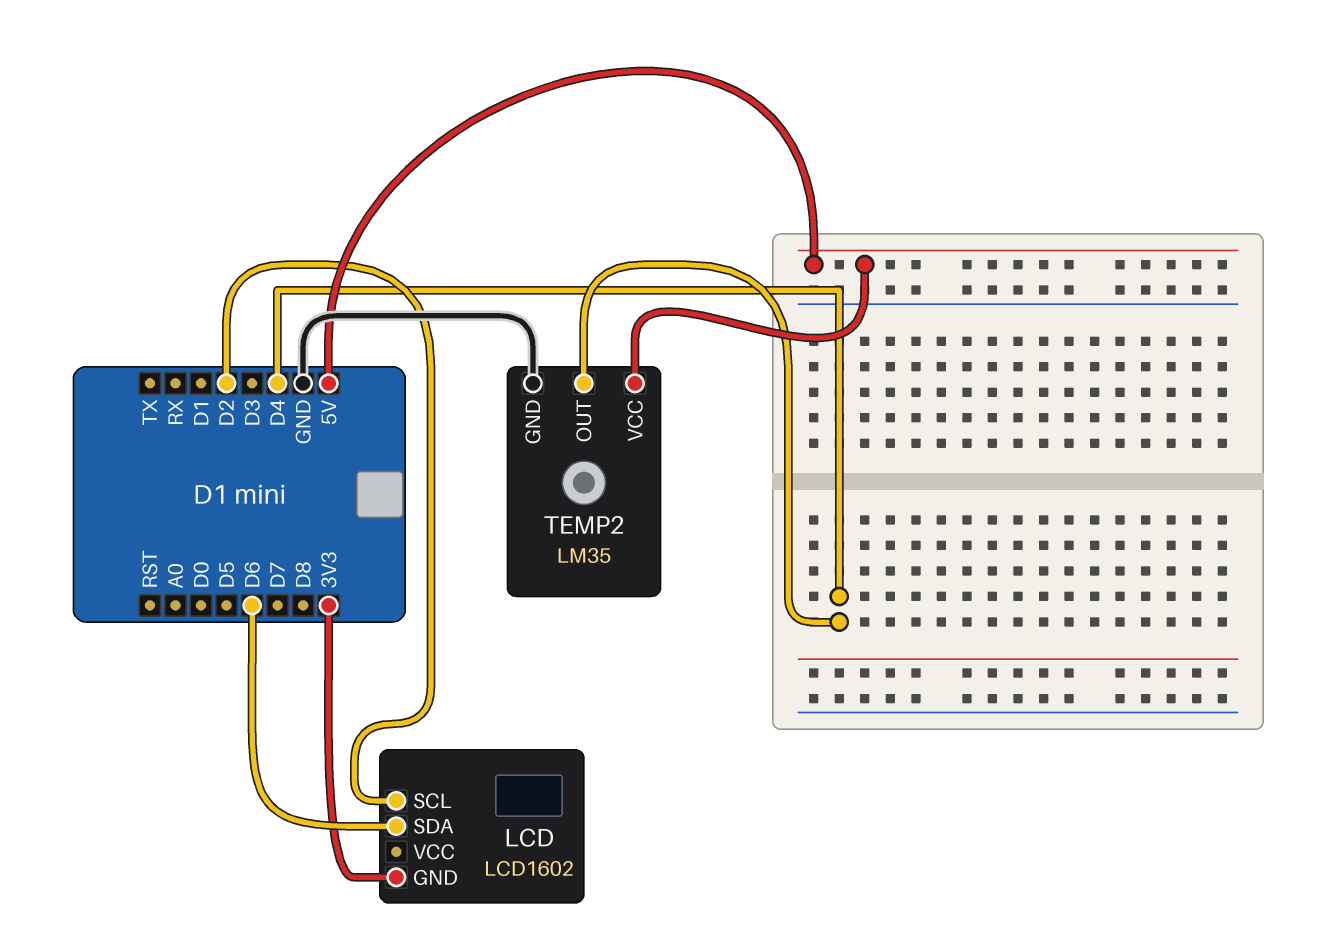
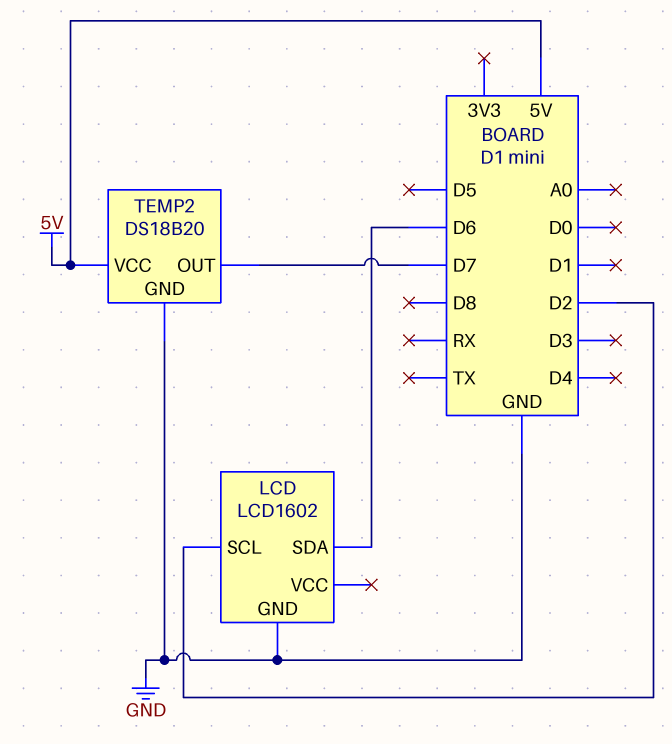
LCD pin GND: 3V3 -> GND
TEMP2: LM35 -> DS18B20
TEMP2 pin OUT: D4 -> D7

